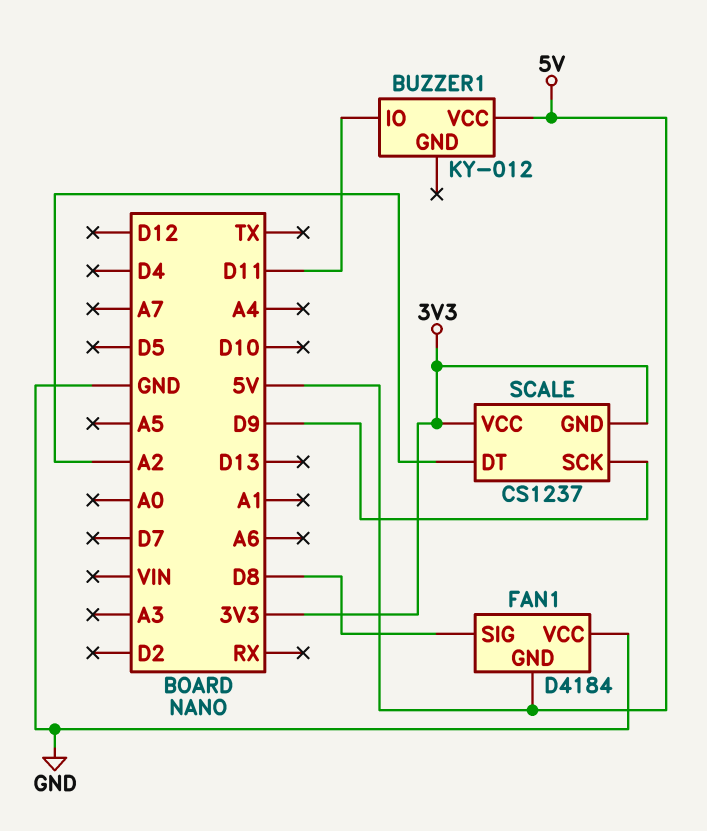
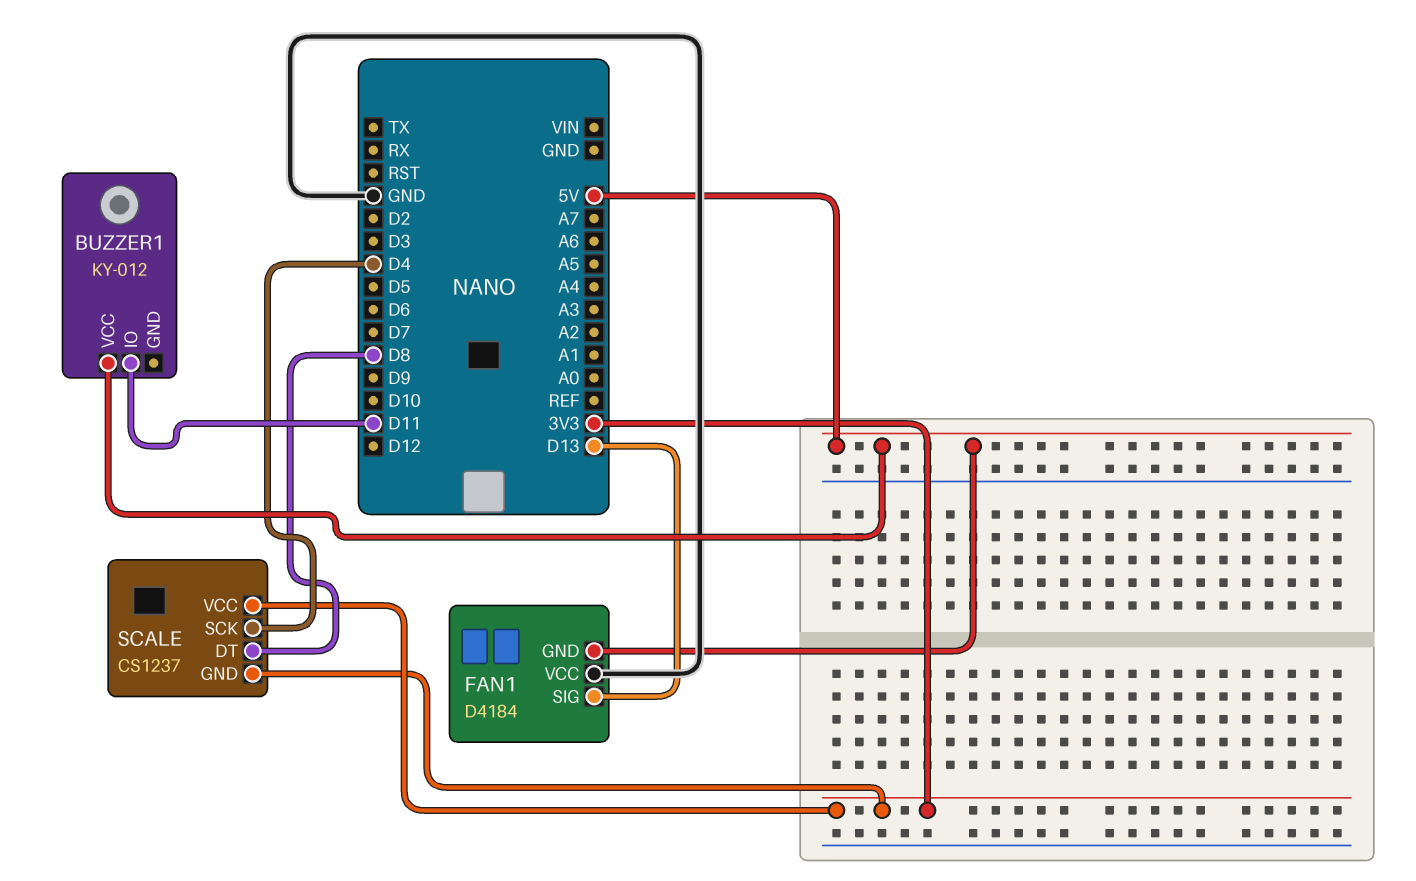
FAN1 pin SIG: D8 -> D13
SCALE pin DT: A2 -> D8
SCALE pin SCK: D9 -> D4

